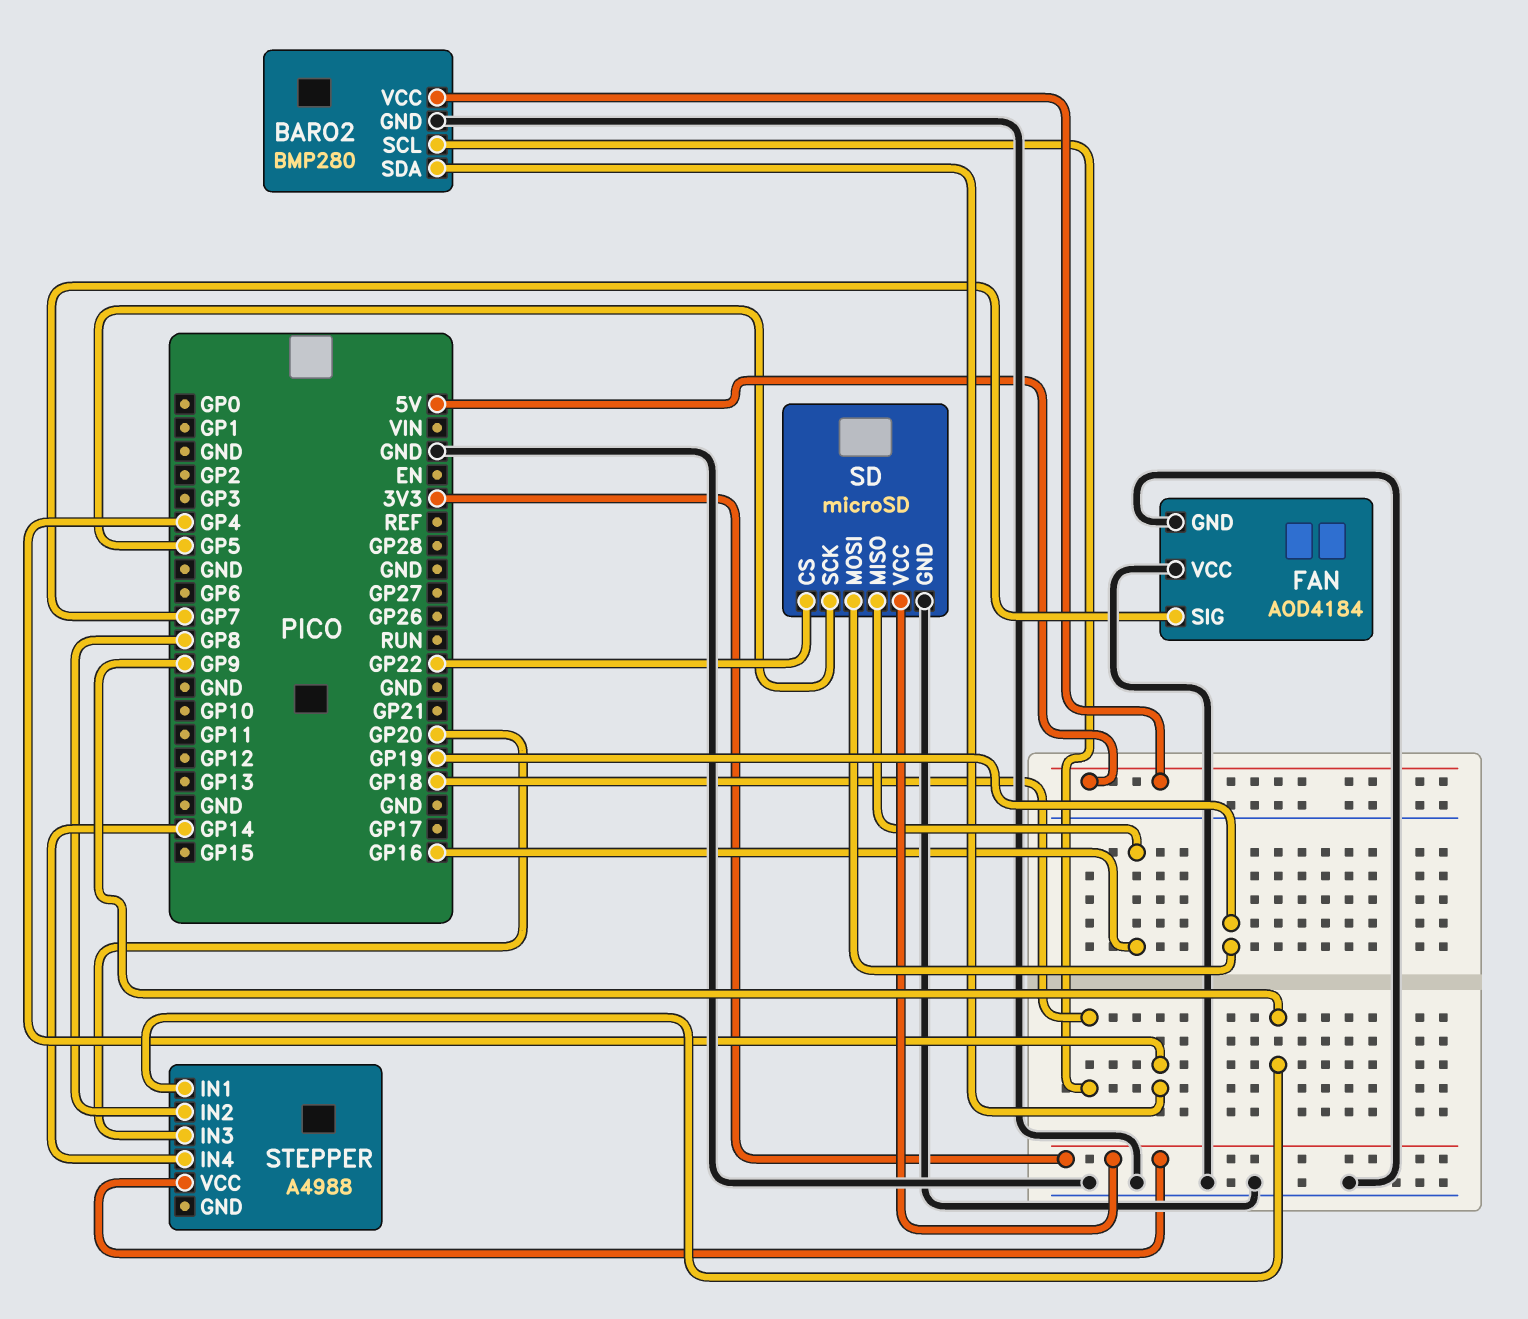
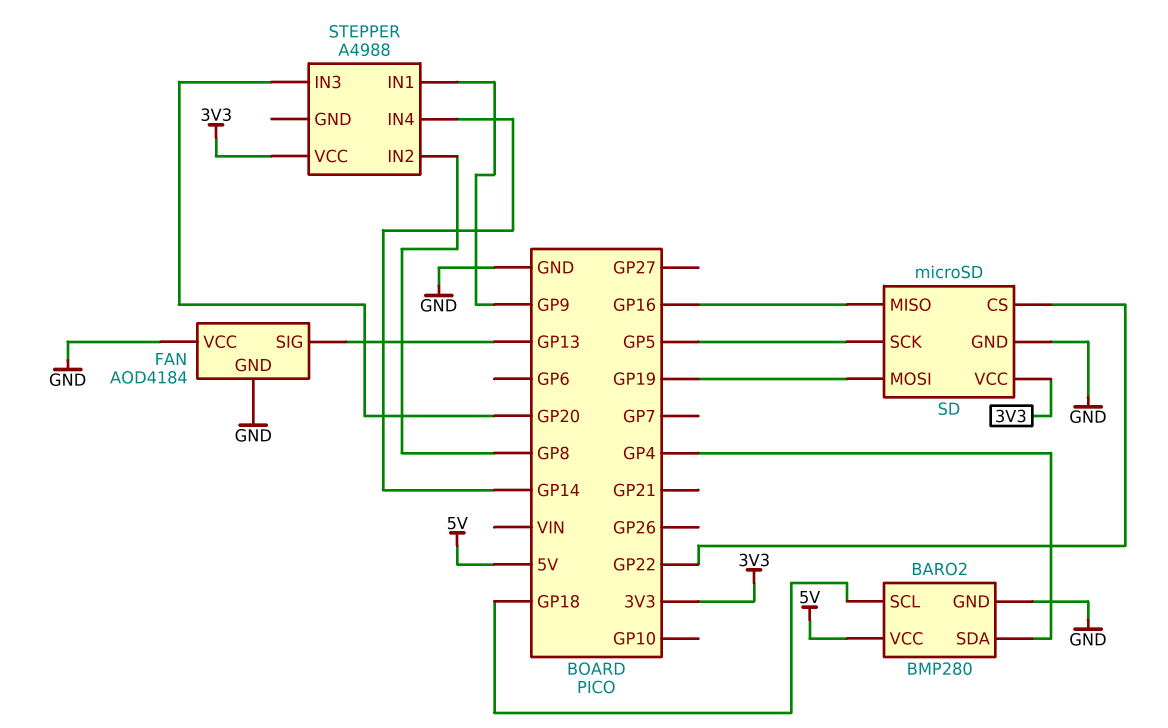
FAN pin SIG: GP7 -> GP13

